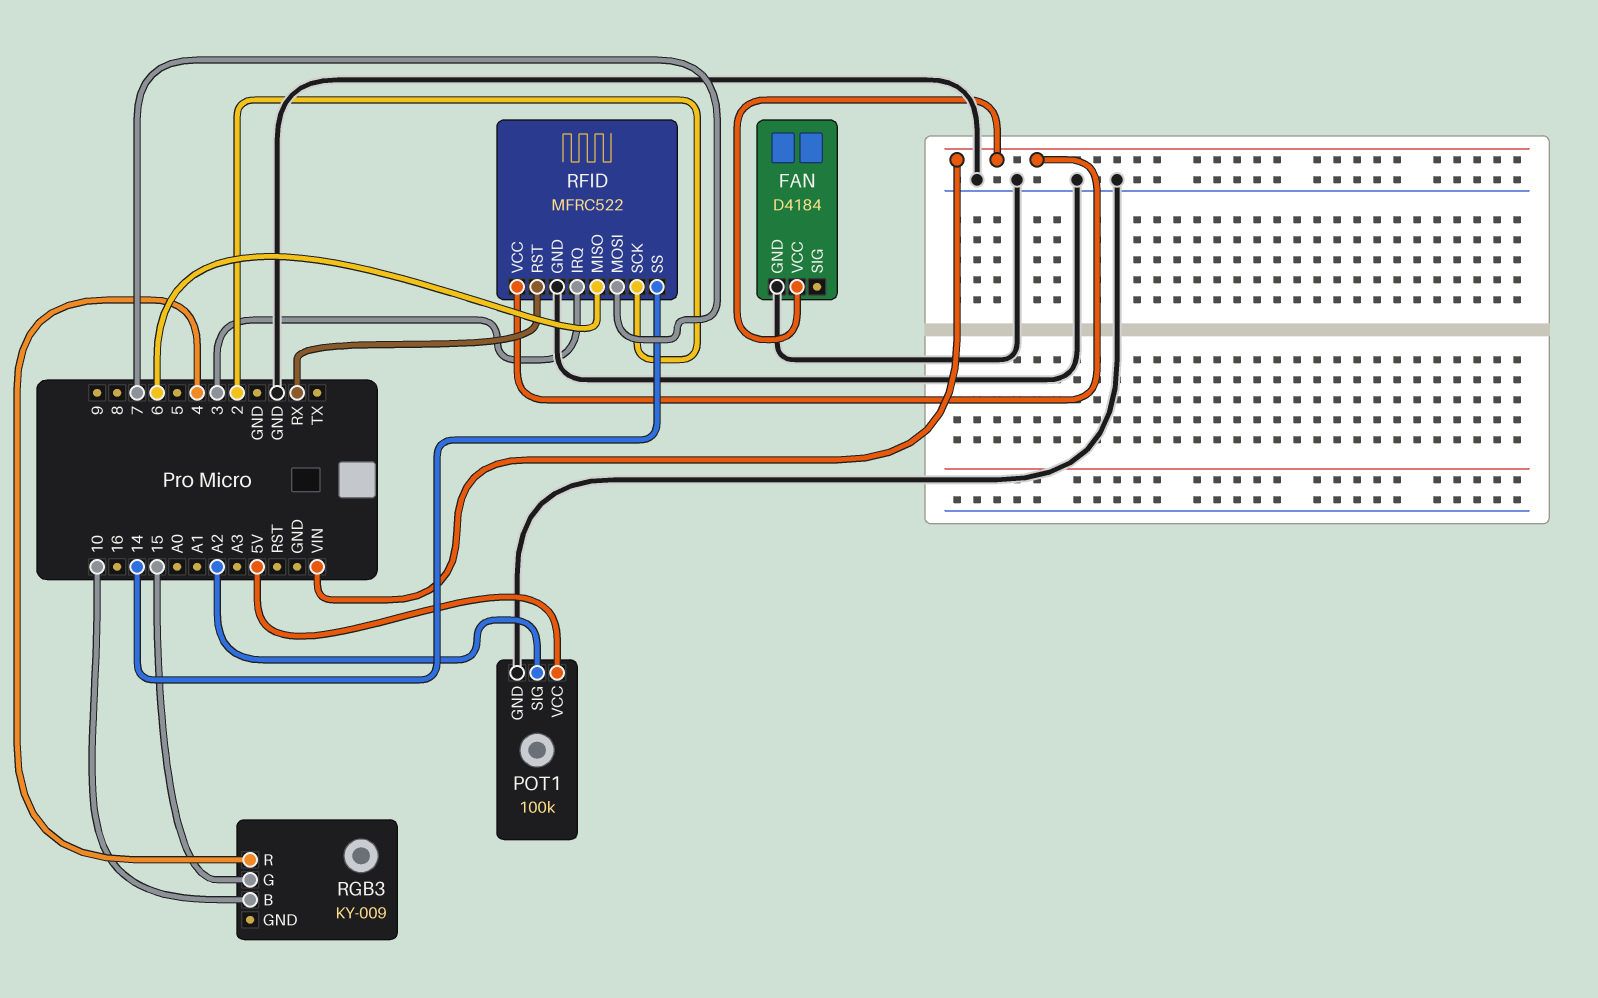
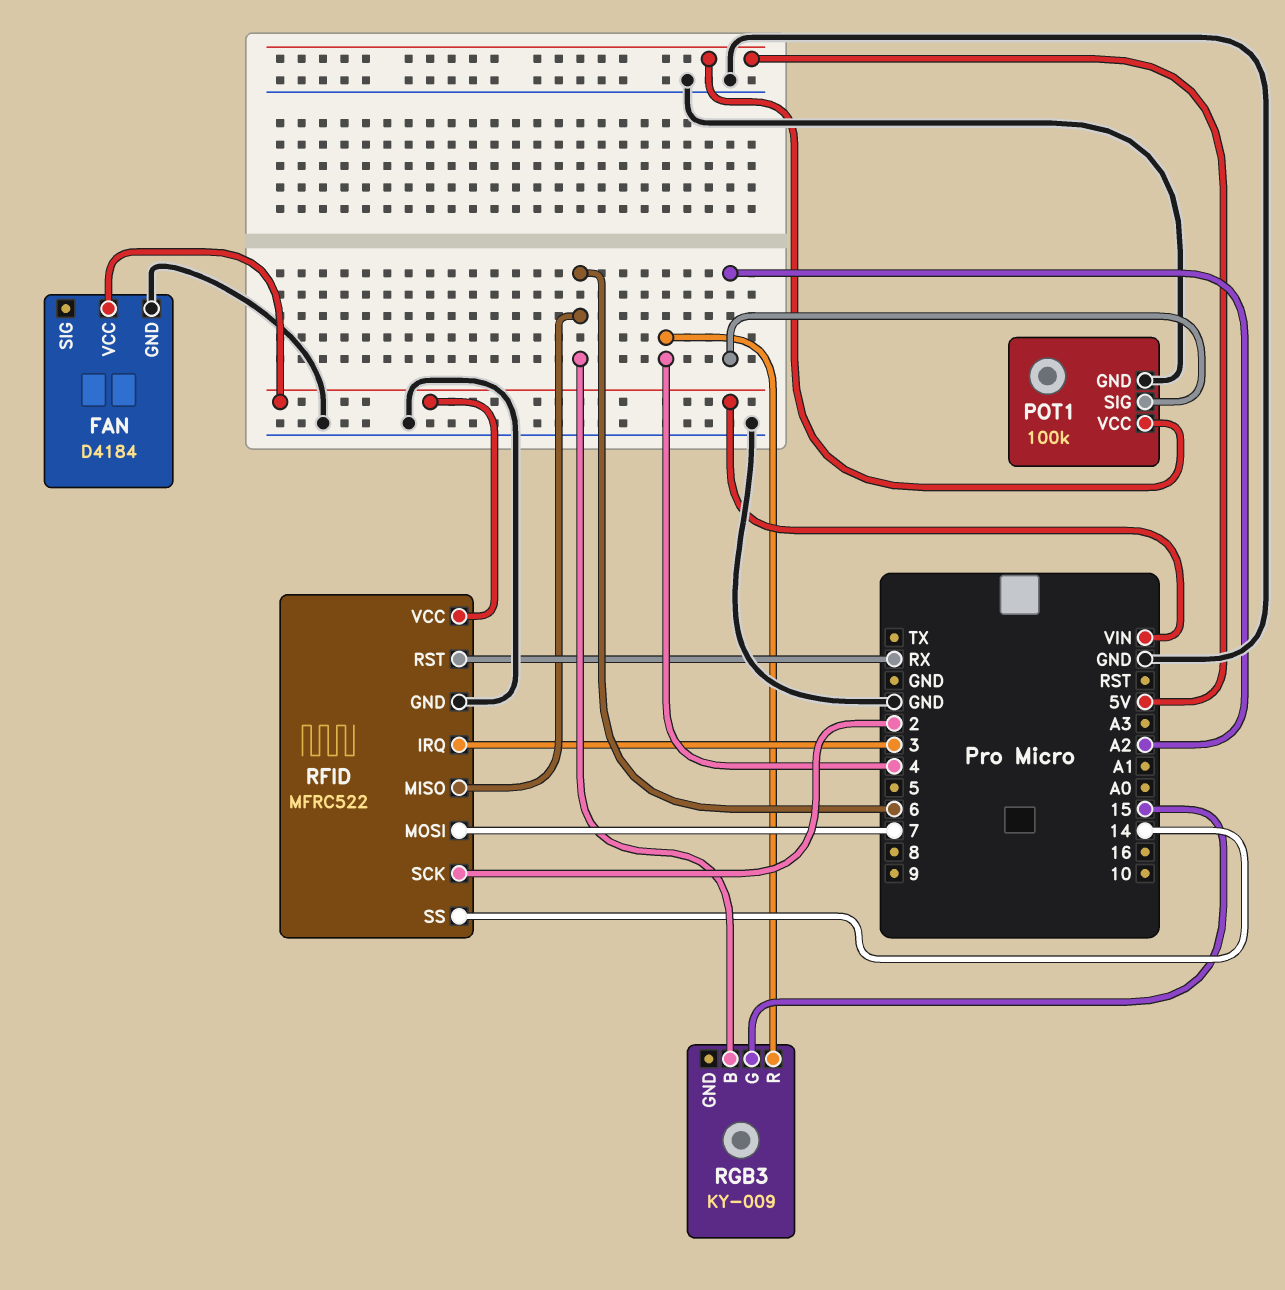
RGB3 pin B: 10 -> 6

